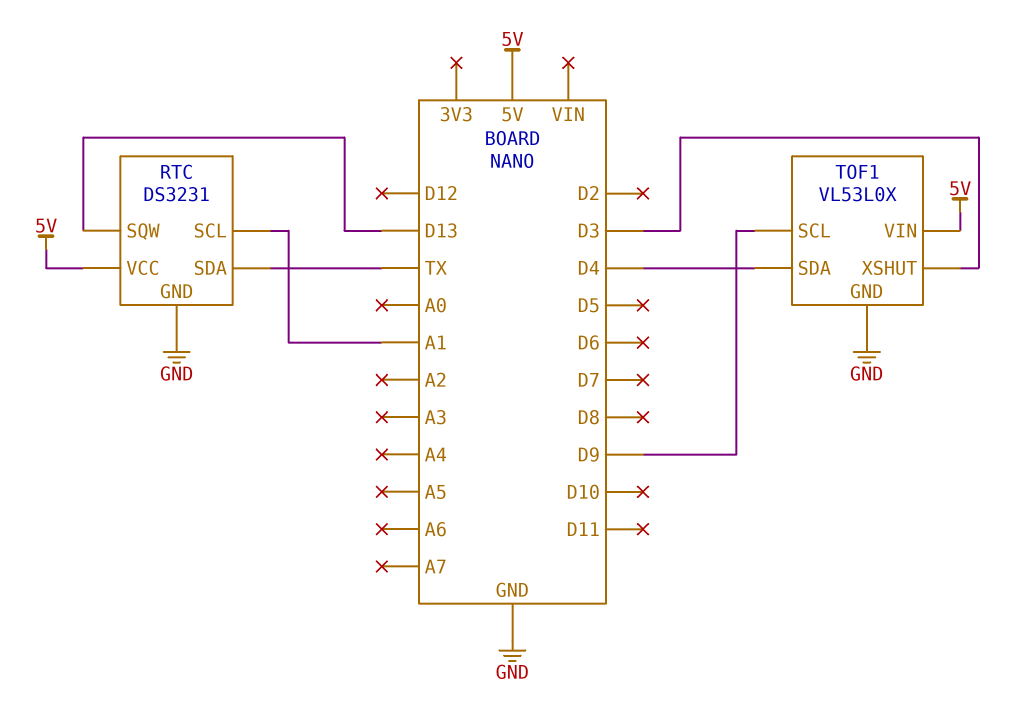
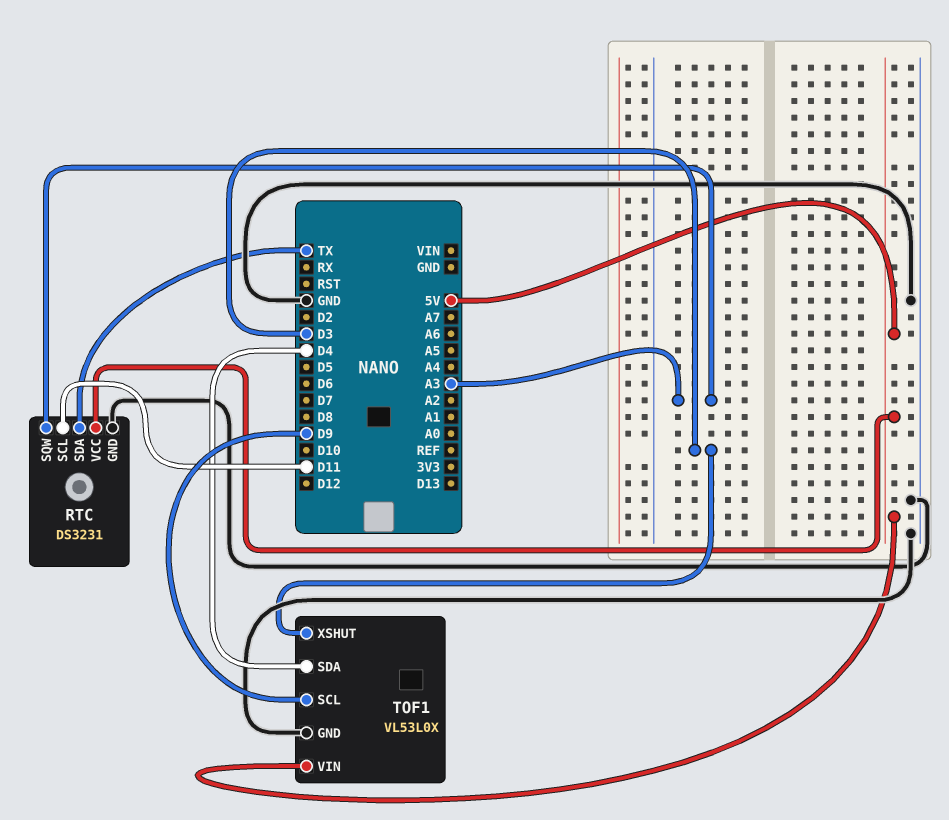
RTC pin SCL: A1 -> D11
RTC pin SQW: D13 -> A3

